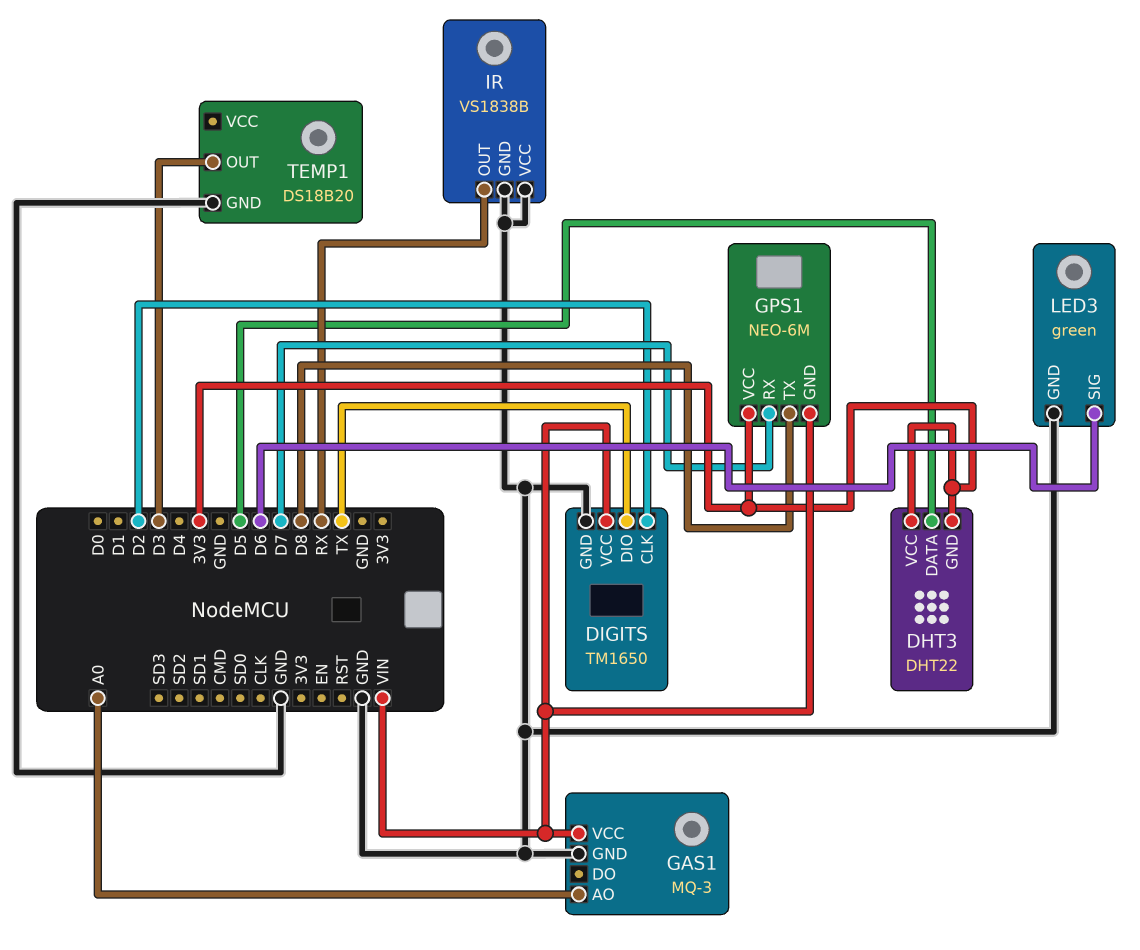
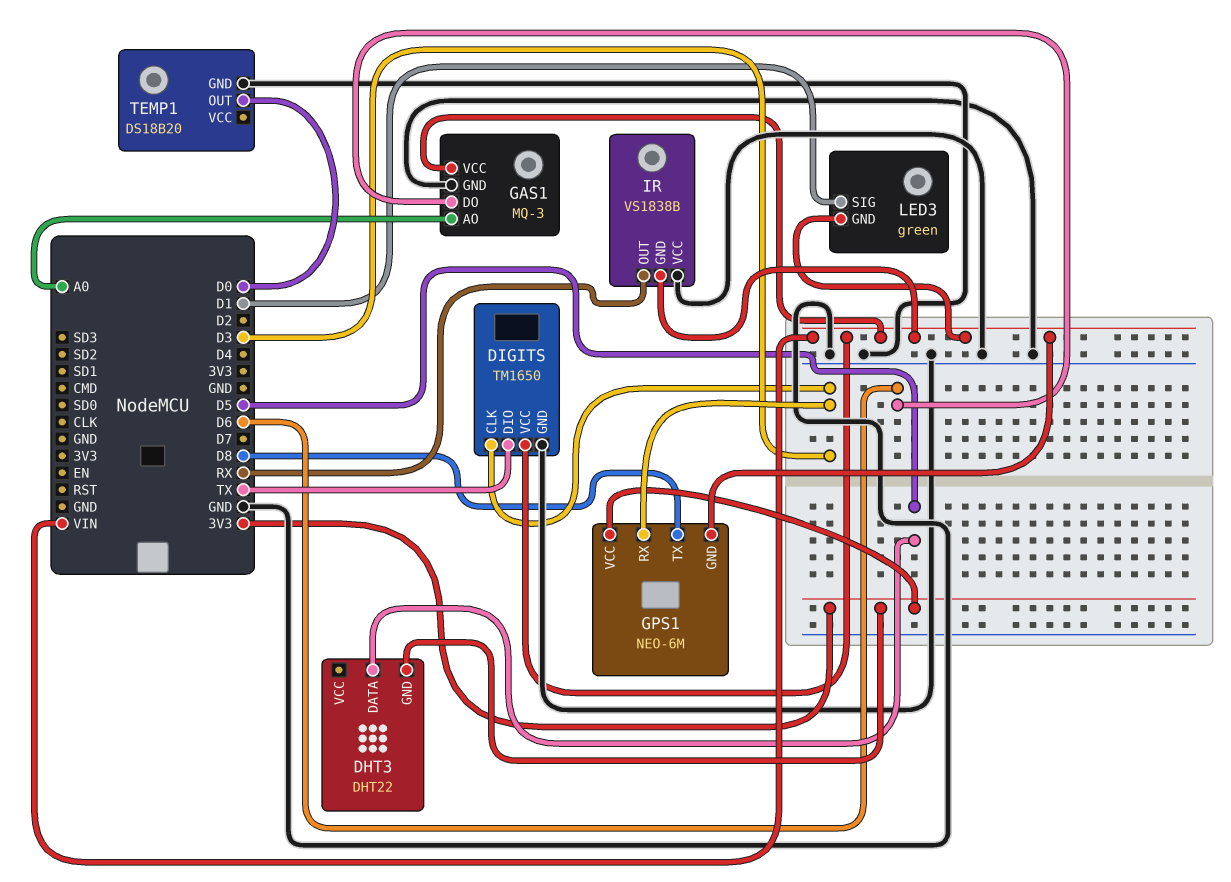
DHT3 pin VCC: 3V3 -> none
DIGITS pin CLK: D2 -> D3
GAS1 pin DO: none -> D6
GPS1 pin RX: D7 -> D3
IR pin GND: GND -> VIN
LED3 pin GND: GND -> VIN
LED3 pin SIG: D6 -> D1
TEMP1 pin OUT: D3 -> D0

